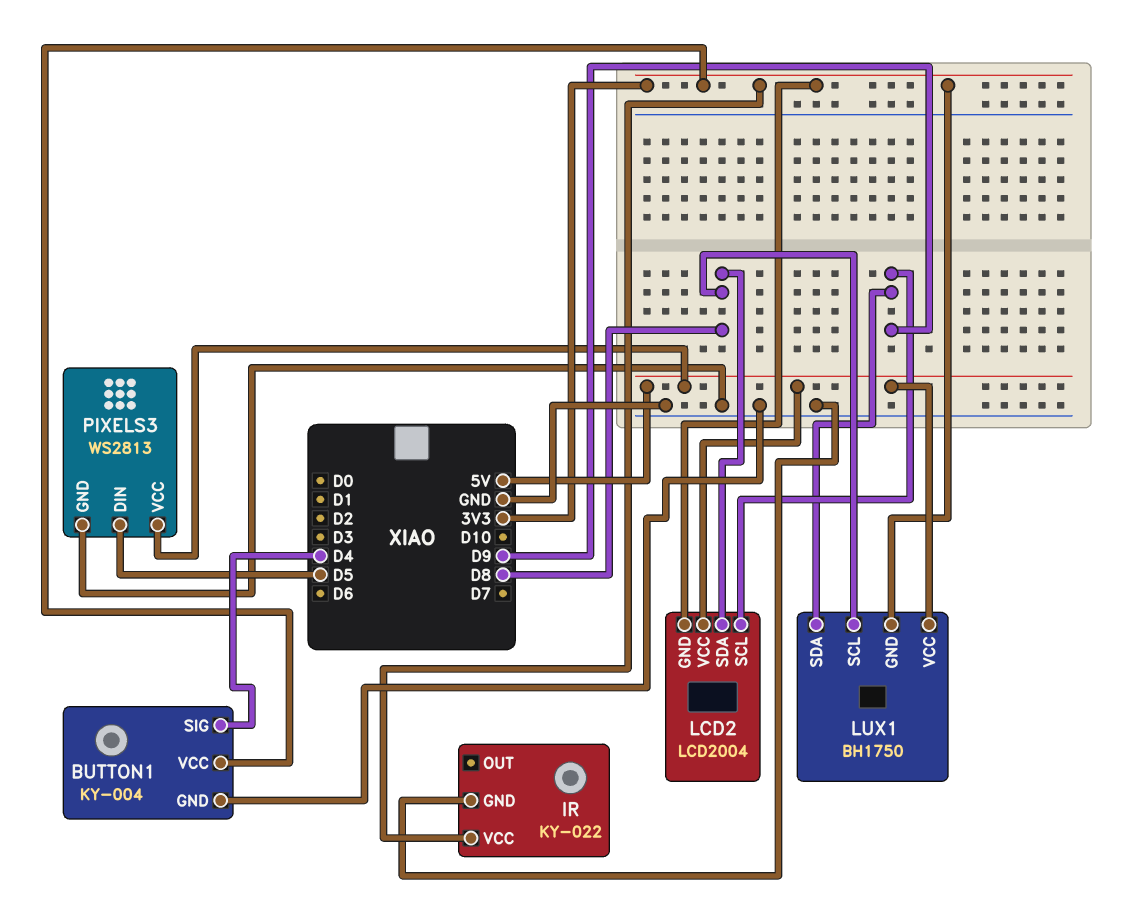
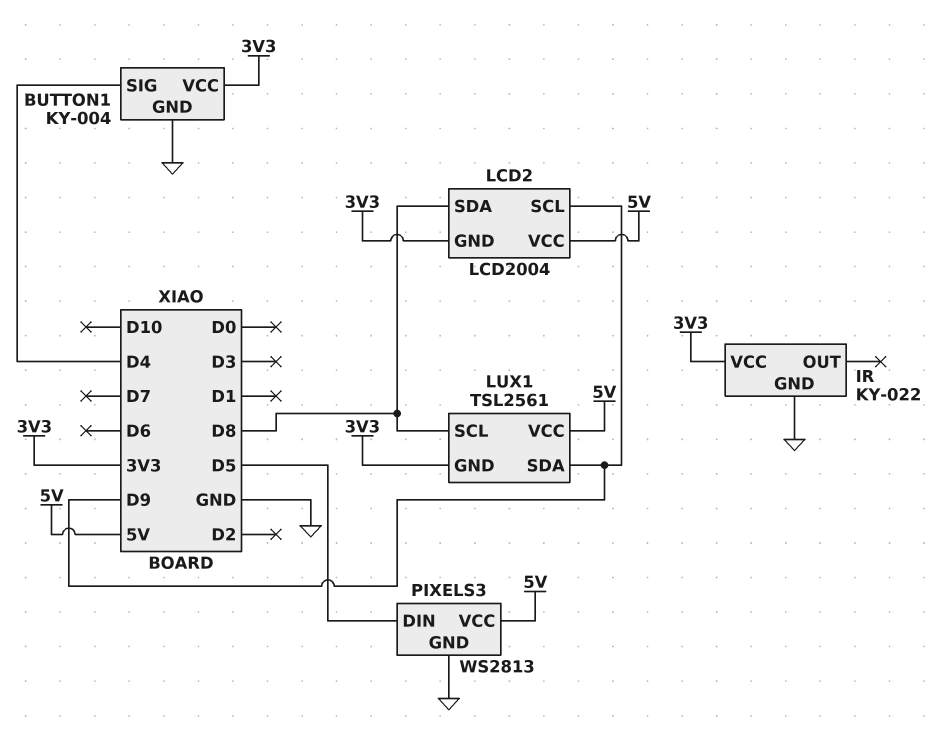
LUX1: BH1750 -> TSL2561

